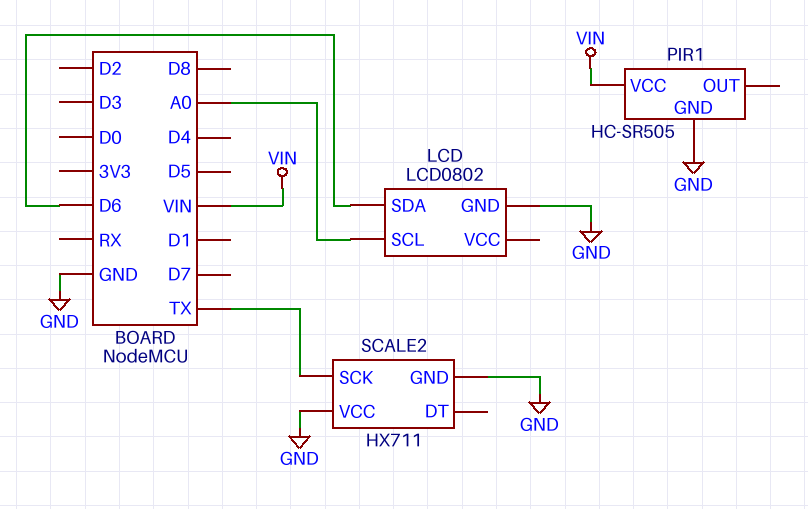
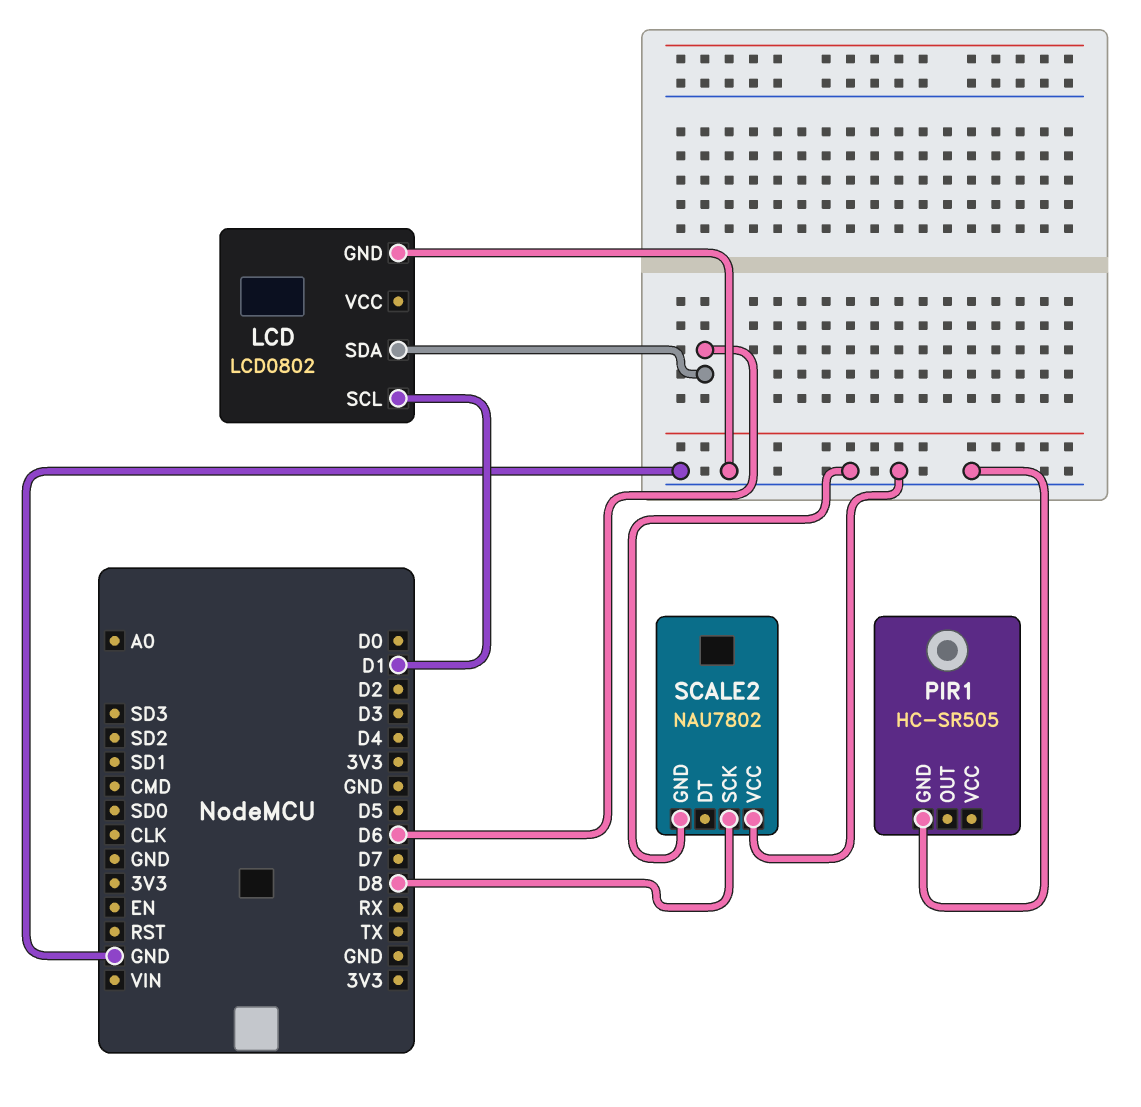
LCD pin SCL: A0 -> D1
PIR1 pin VCC: VIN -> none
SCALE2: HX711 -> NAU7802
SCALE2 pin SCK: TX -> D8

